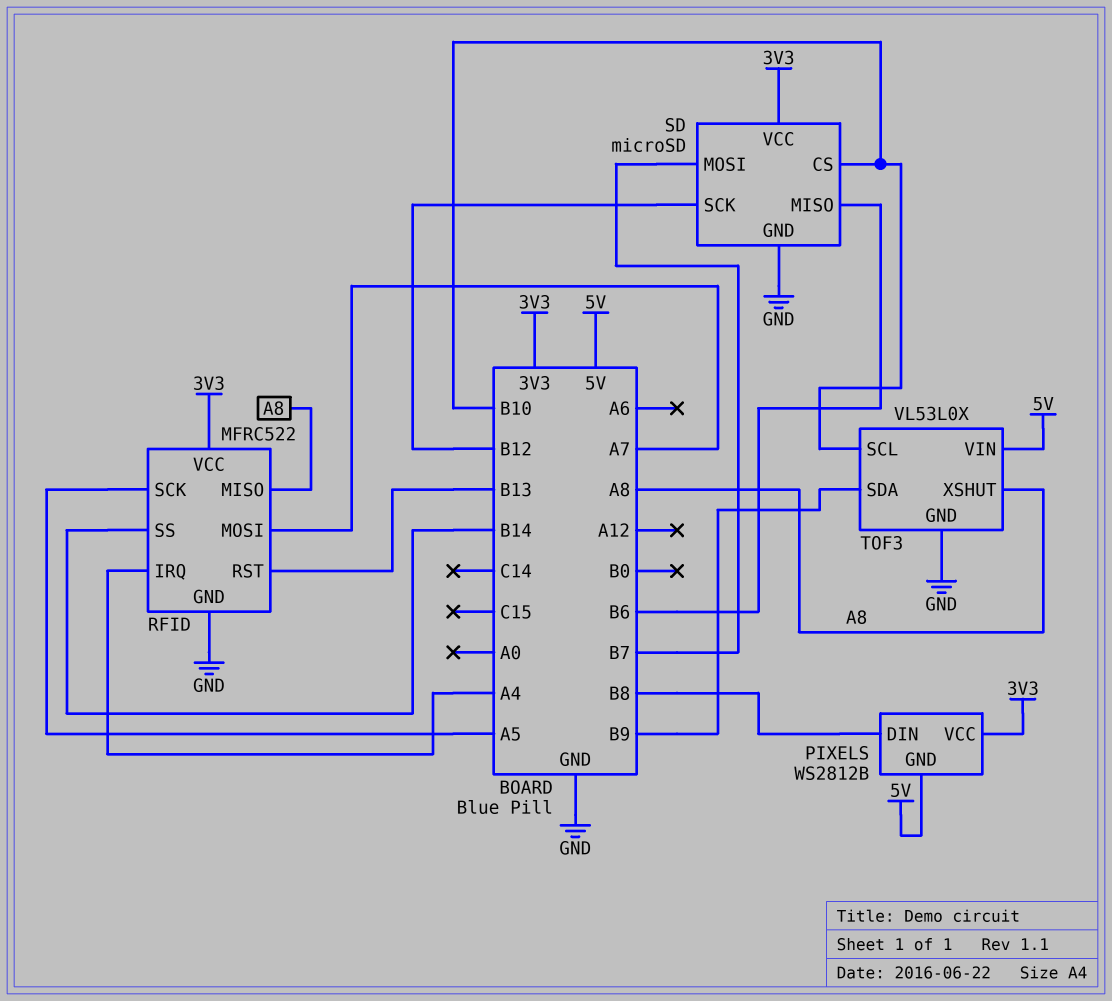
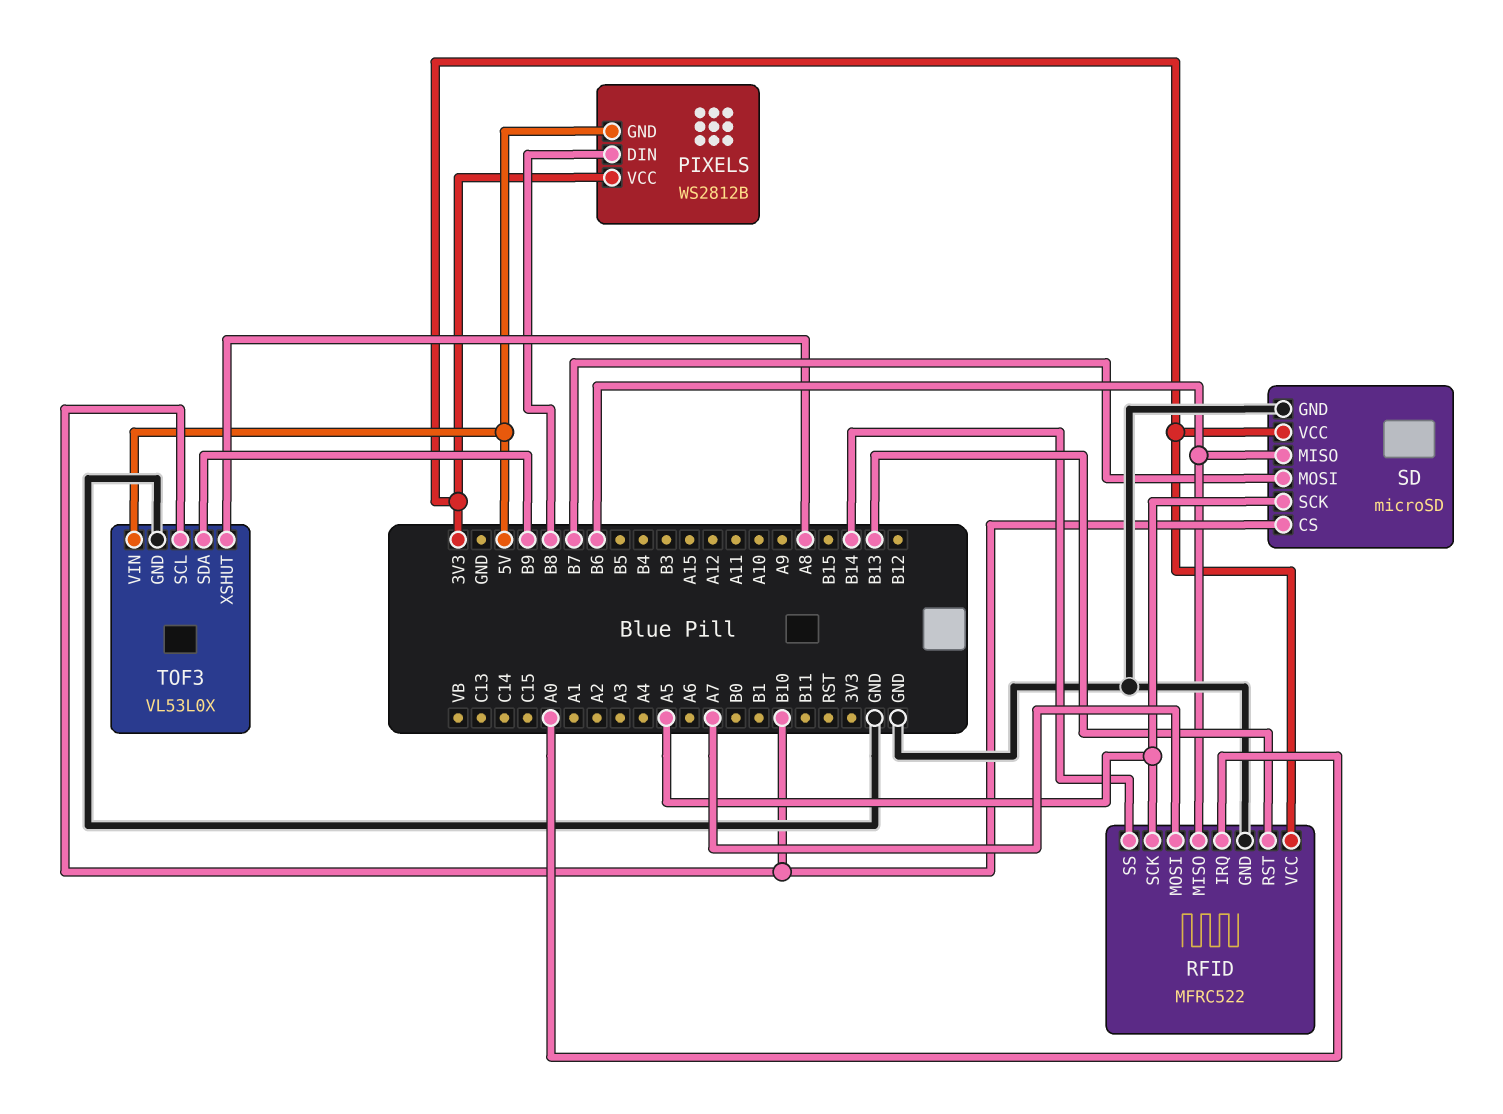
RFID pin IRQ: A4 -> A0
RFID pin MISO: A8 -> B6
SD pin SCK: B12 -> A5

